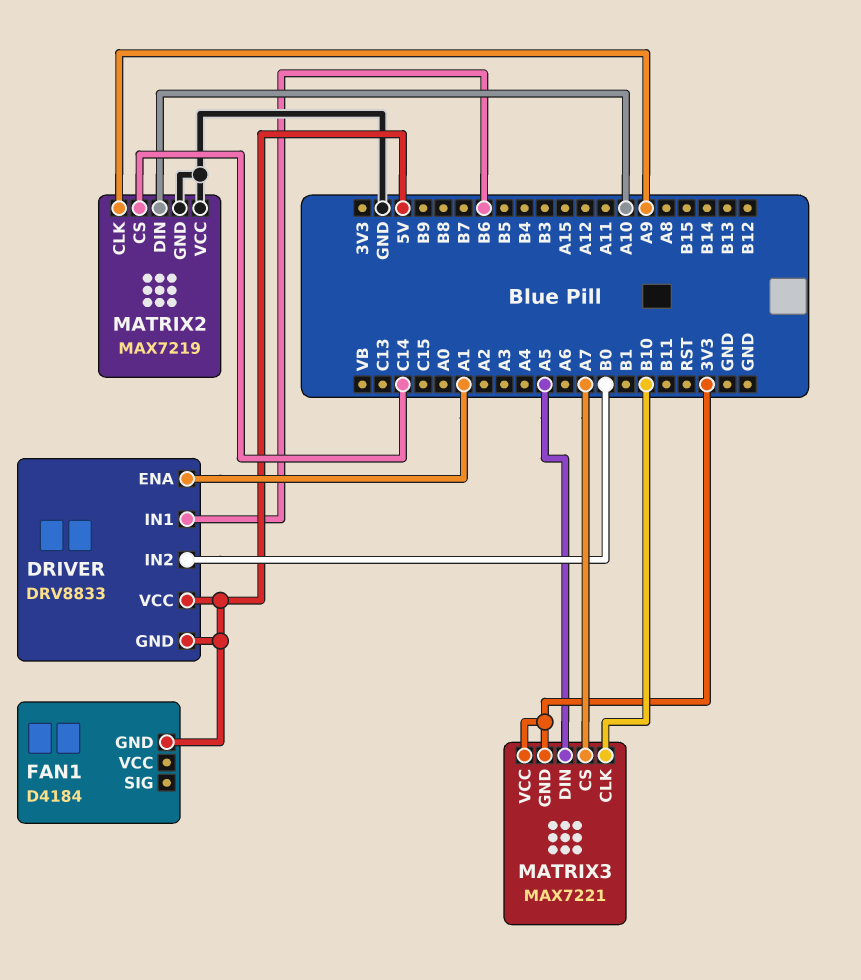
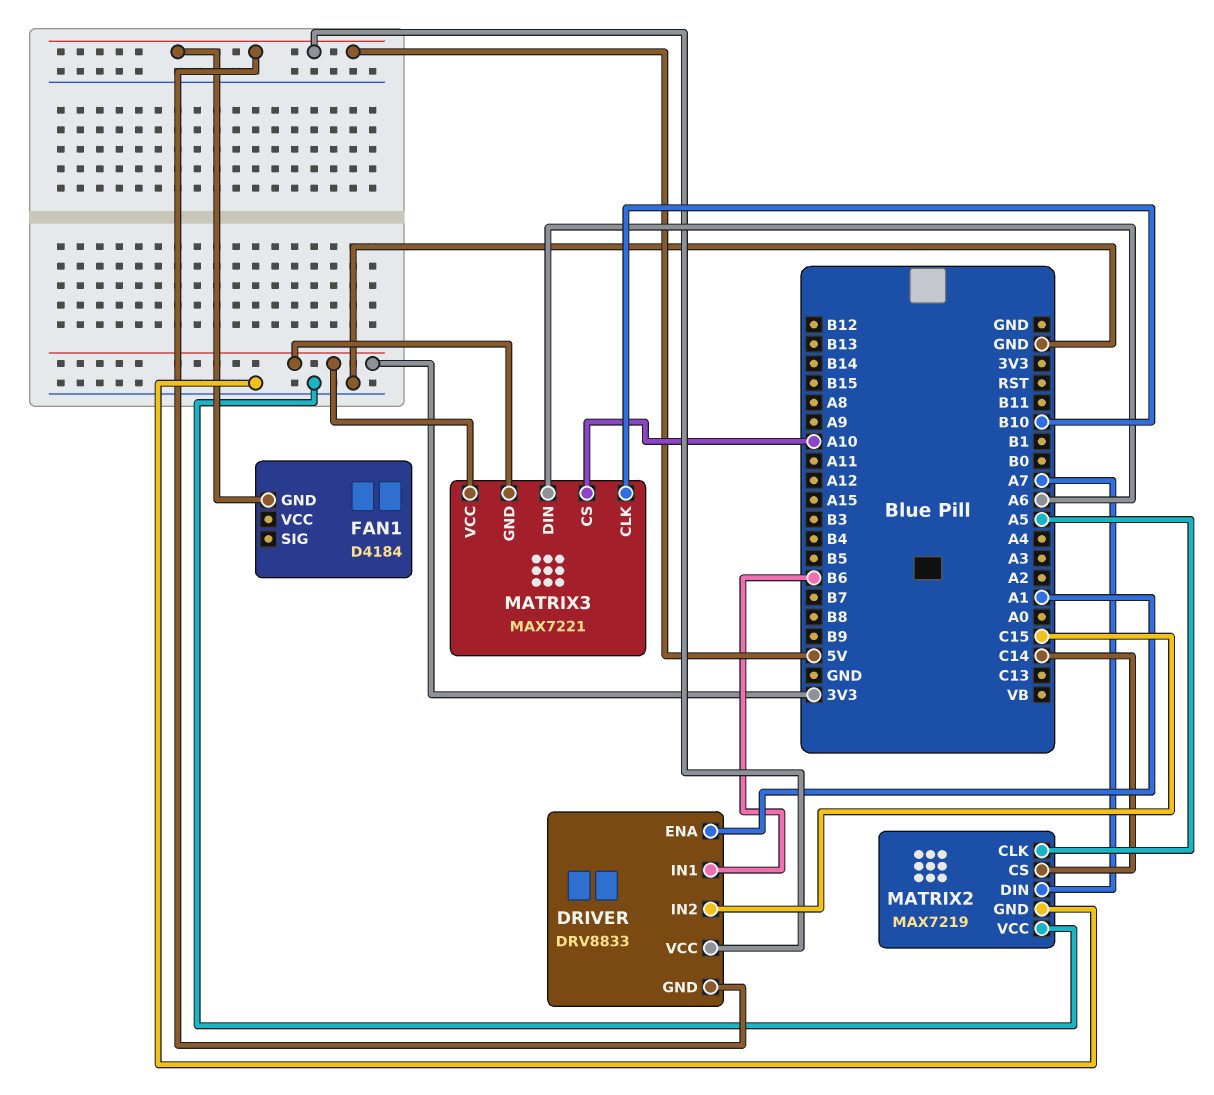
DRIVER pin IN2: B0 -> C15
MATRIX2 pin CLK: A9 -> A5
MATRIX2 pin DIN: A10 -> A7
MATRIX3 pin CS: A7 -> A10
MATRIX3 pin DIN: A5 -> A6

